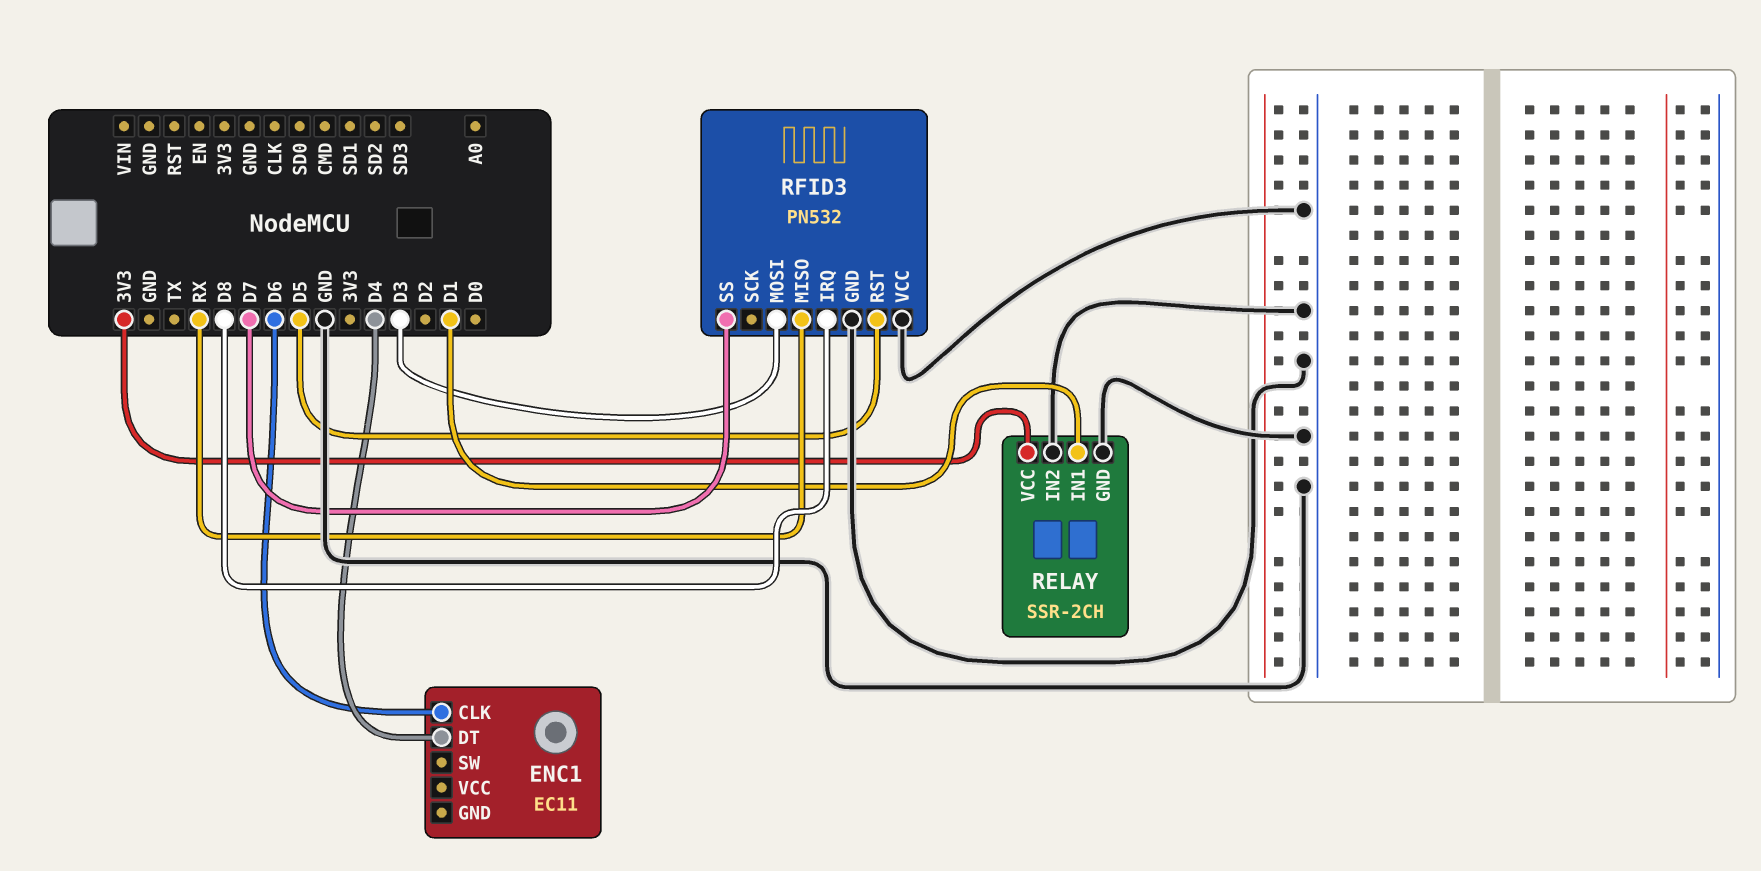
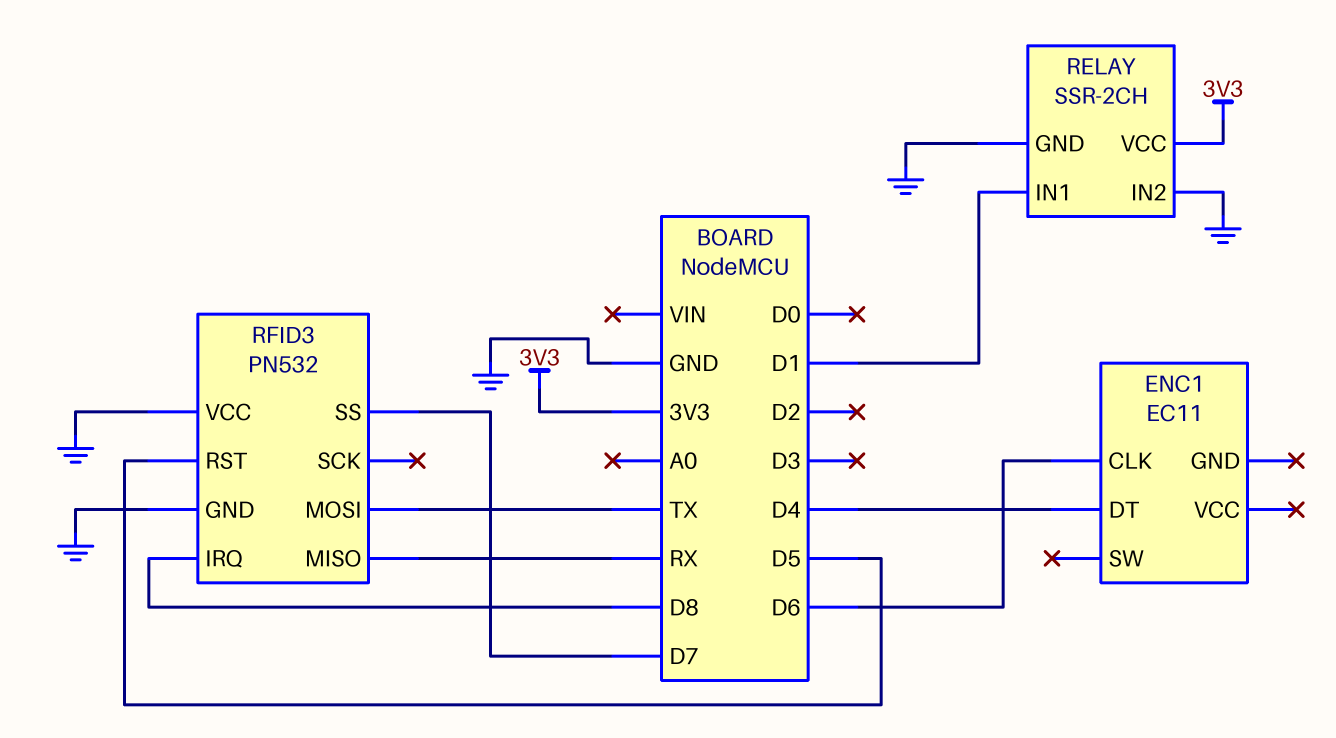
RFID3 pin MOSI: D3 -> TX

